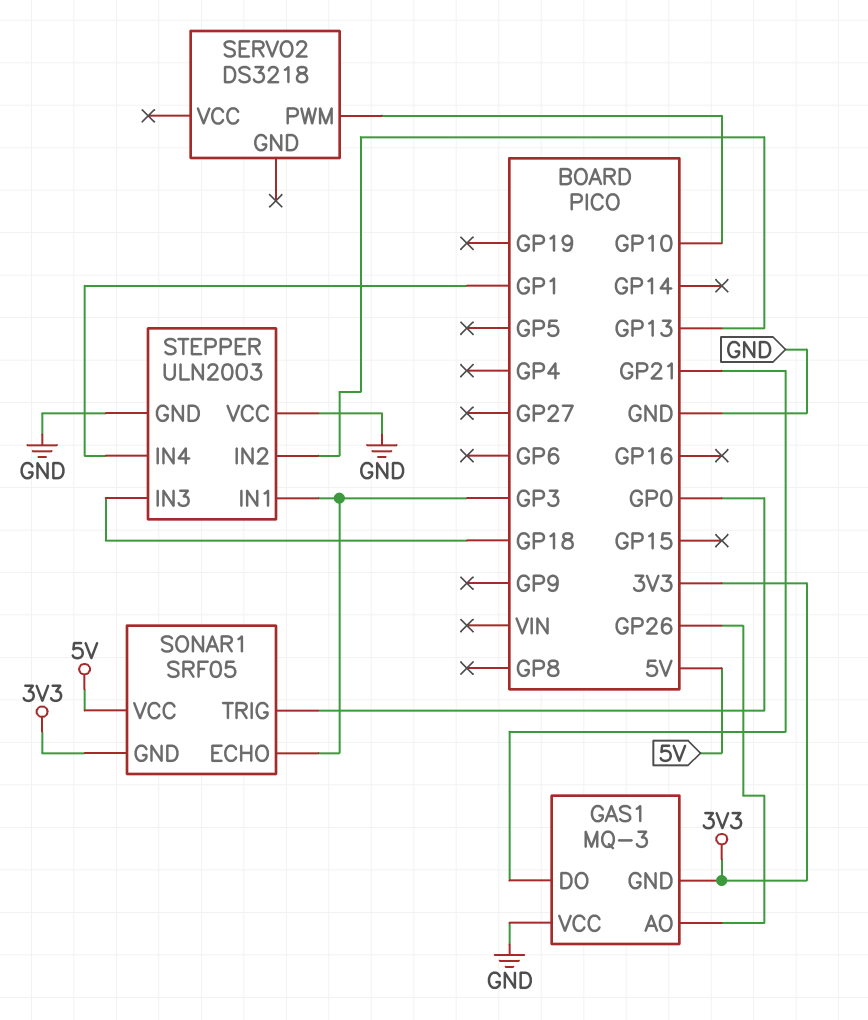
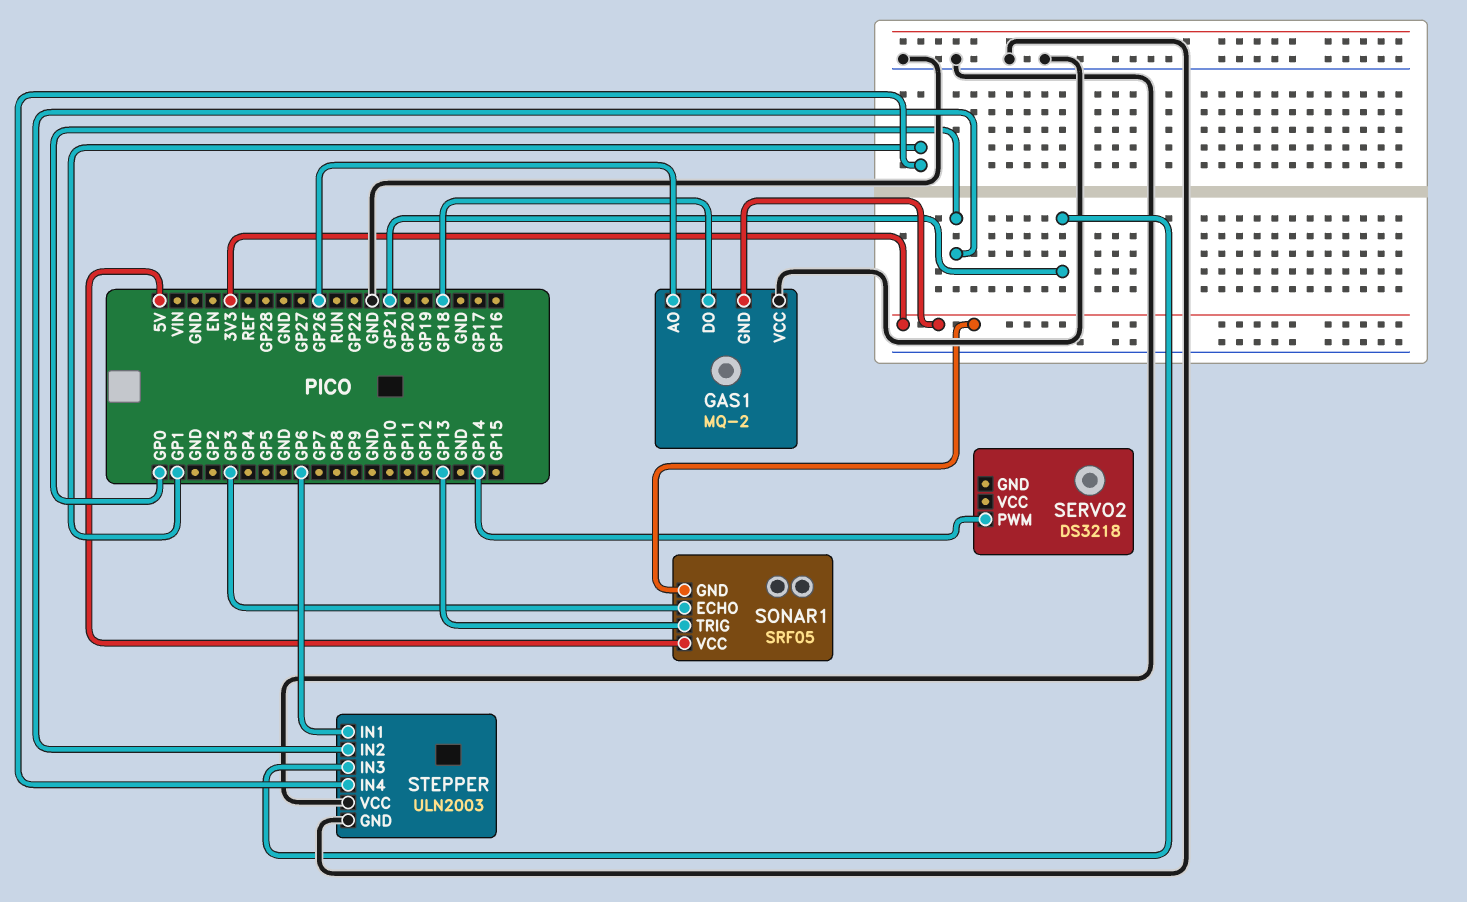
GAS1: MQ-3 -> MQ-2
GAS1 pin DO: GP21 -> GP18
SERVO2 pin PWM: GP10 -> GP14
SONAR1 pin TRIG: GP0 -> GP13
STEPPER pin IN1: GP3 -> GP6
STEPPER pin IN2: GP13 -> GP0
STEPPER pin IN3: GP18 -> GP21

